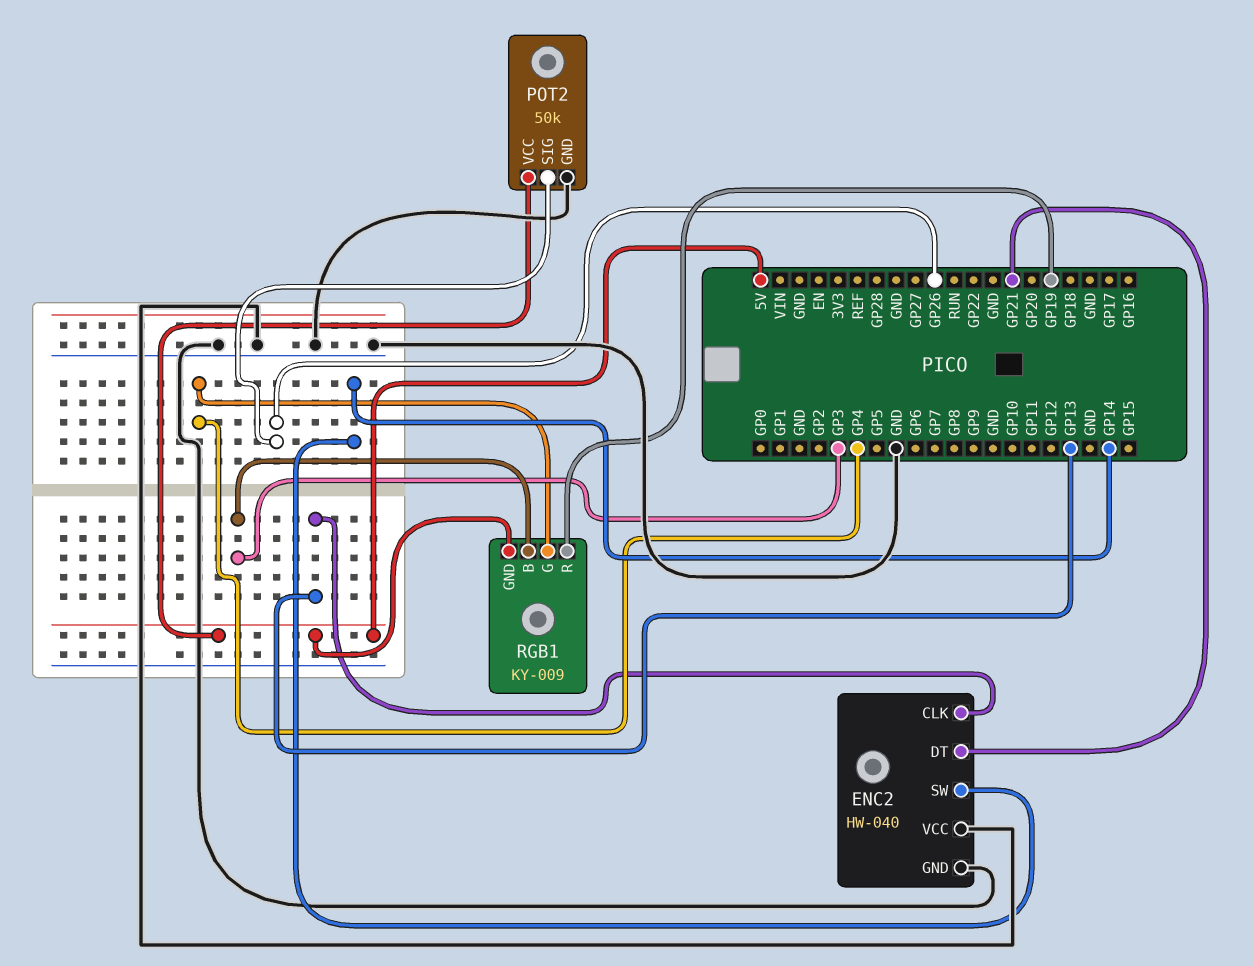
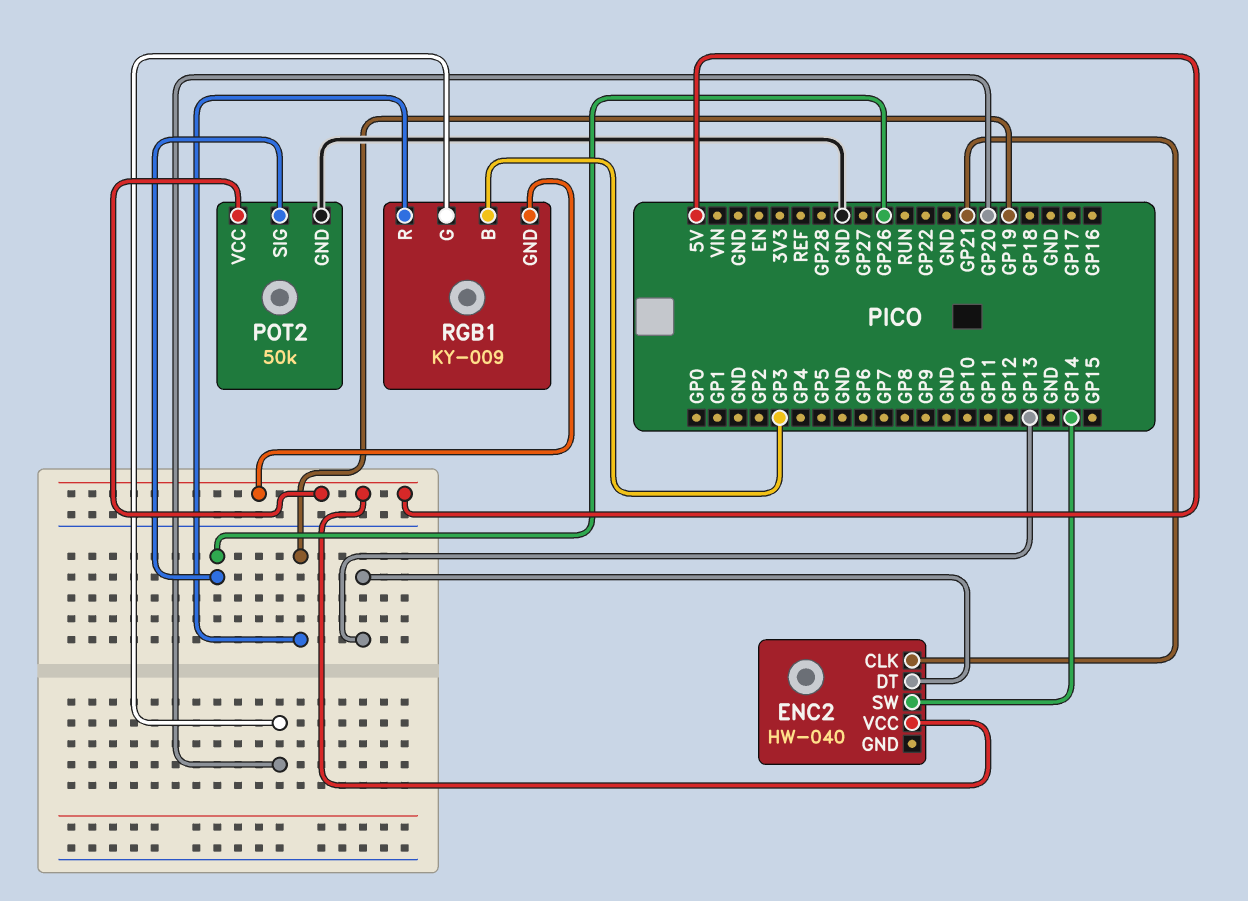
ENC2 pin CLK: GP13 -> GP21
ENC2 pin DT: GP21 -> GP13
ENC2 pin GND: GND -> none
ENC2 pin VCC: GND -> 5V
RGB1 pin G: GP4 -> GP20

